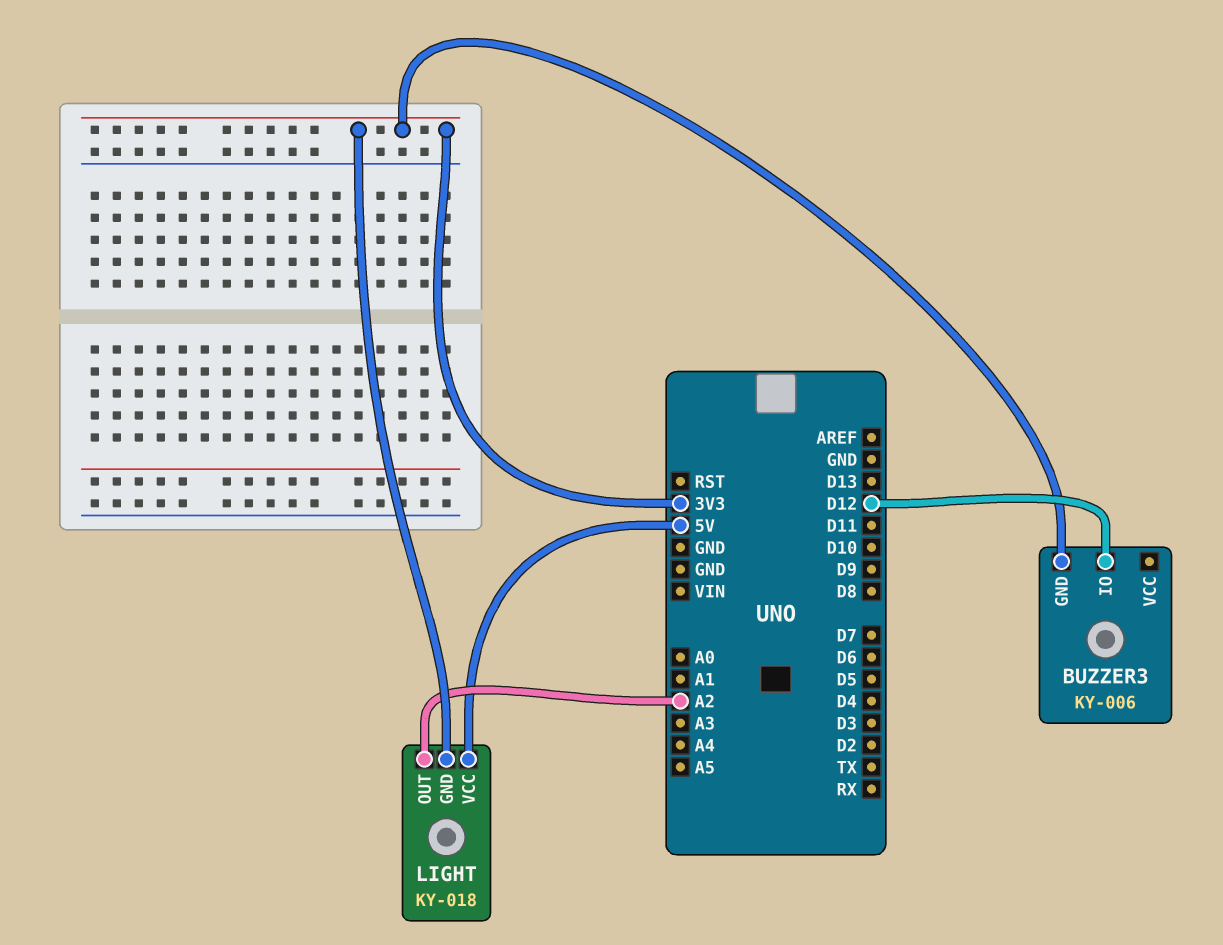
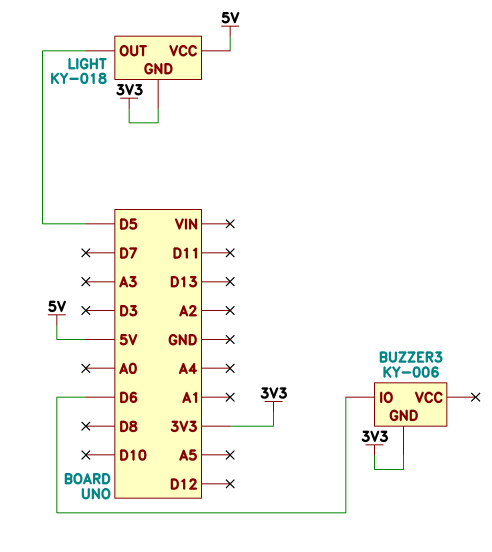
BUZZER3 pin IO: D12 -> D6
LIGHT pin OUT: A2 -> D5

